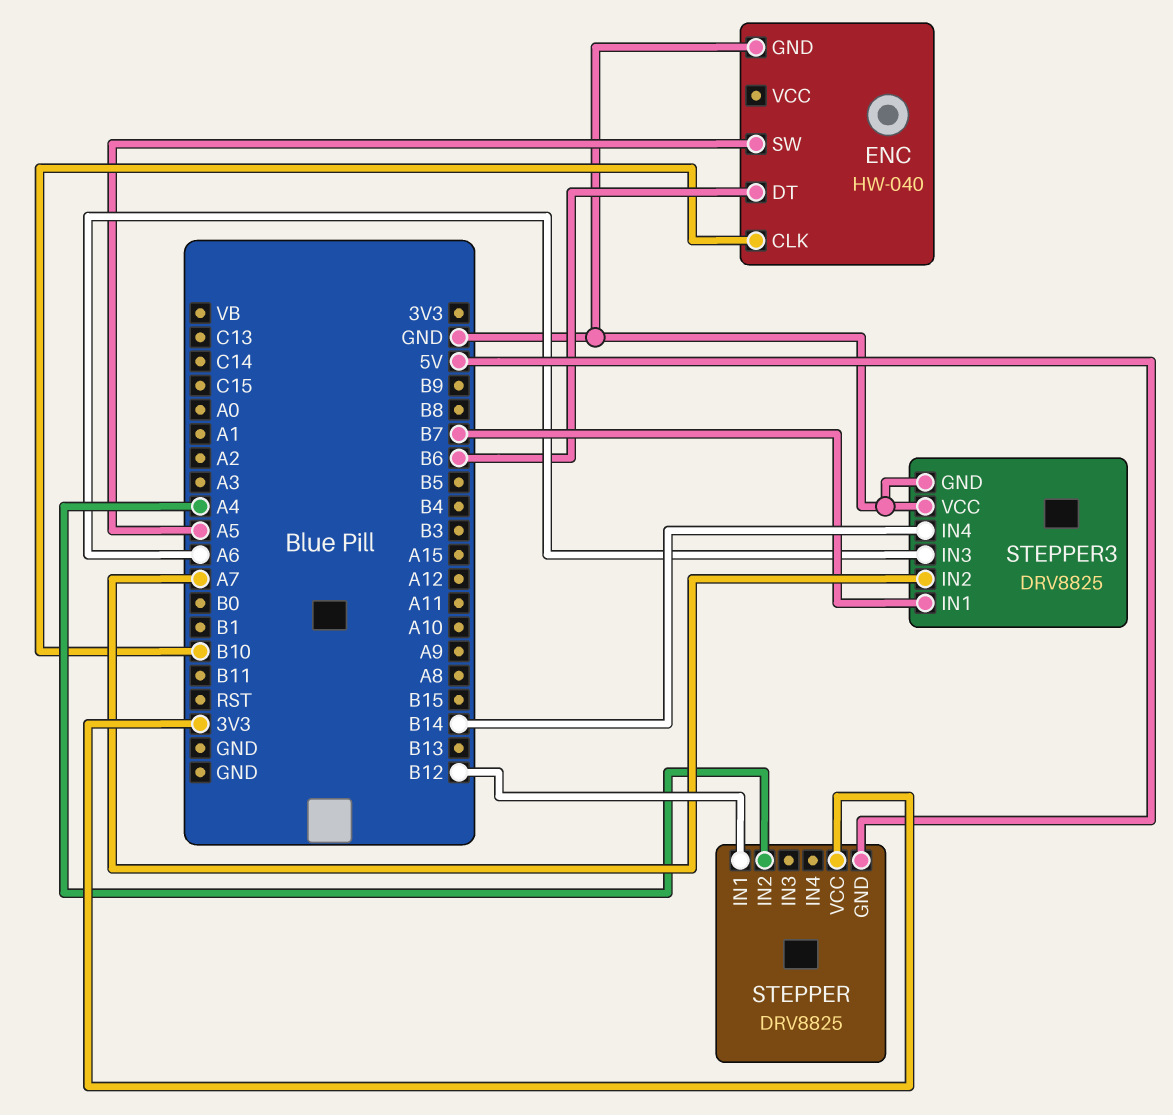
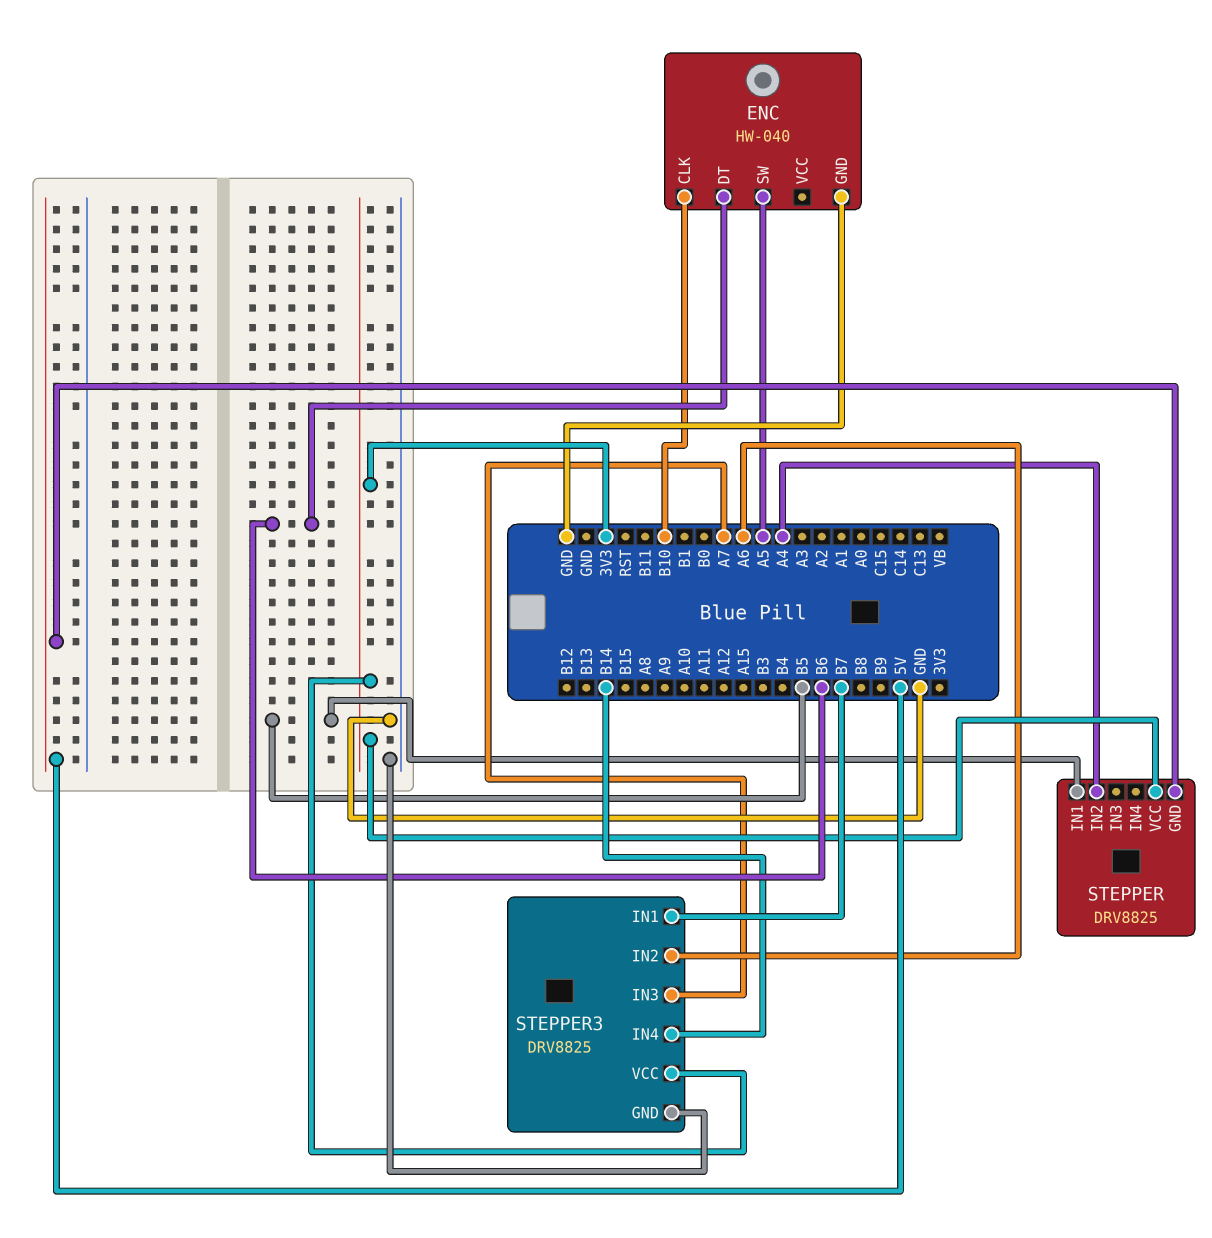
STEPPER pin IN1: B12 -> B5
STEPPER3 pin IN2: A7 -> A6
STEPPER3 pin IN3: A6 -> A7
STEPPER3 pin VCC: GND -> 3V3

